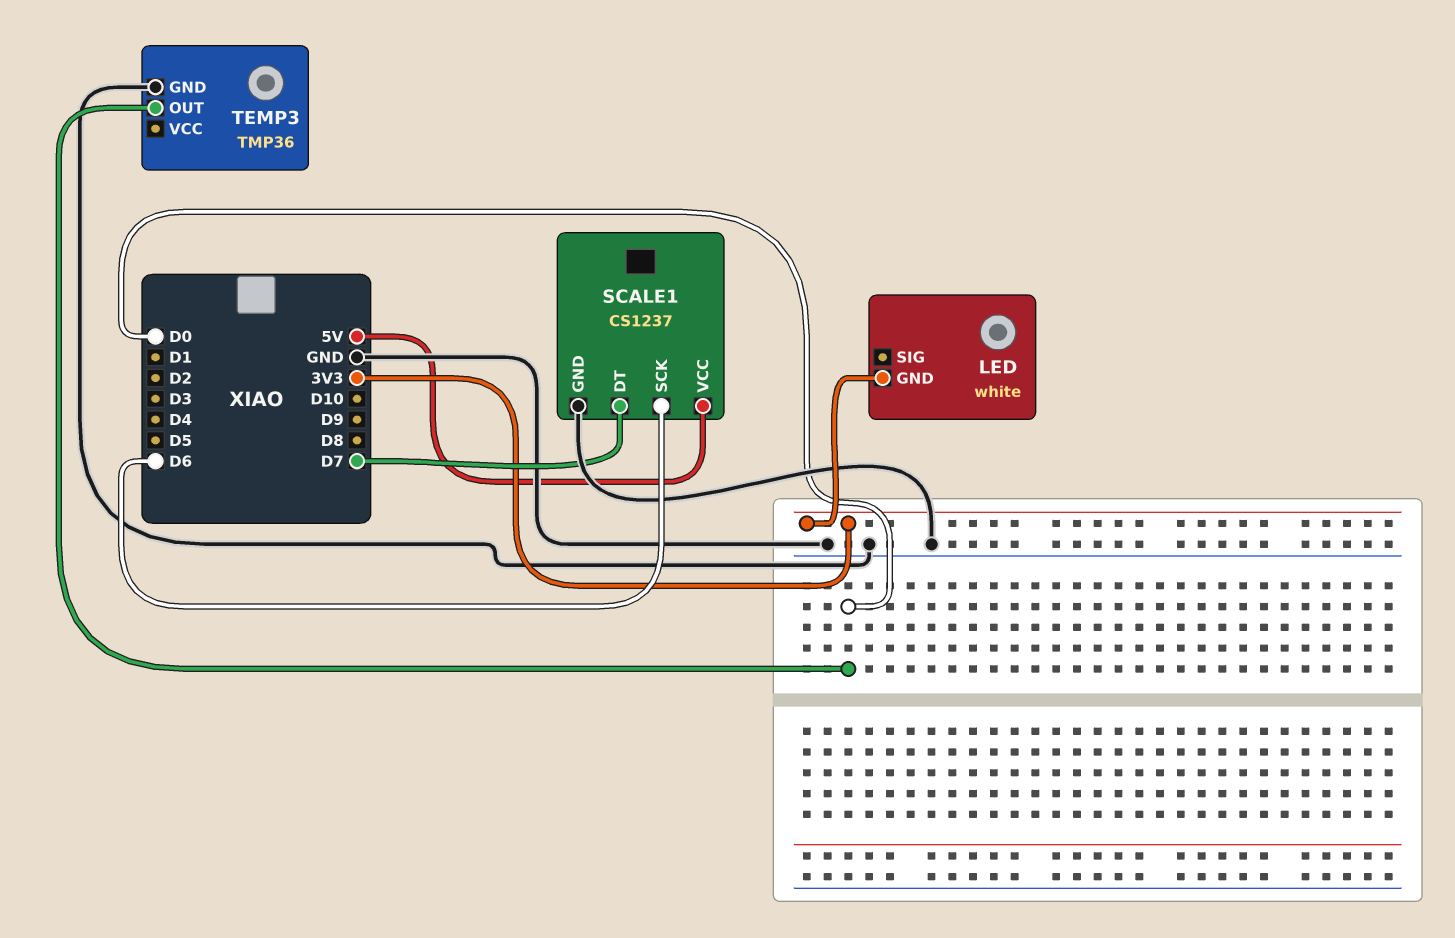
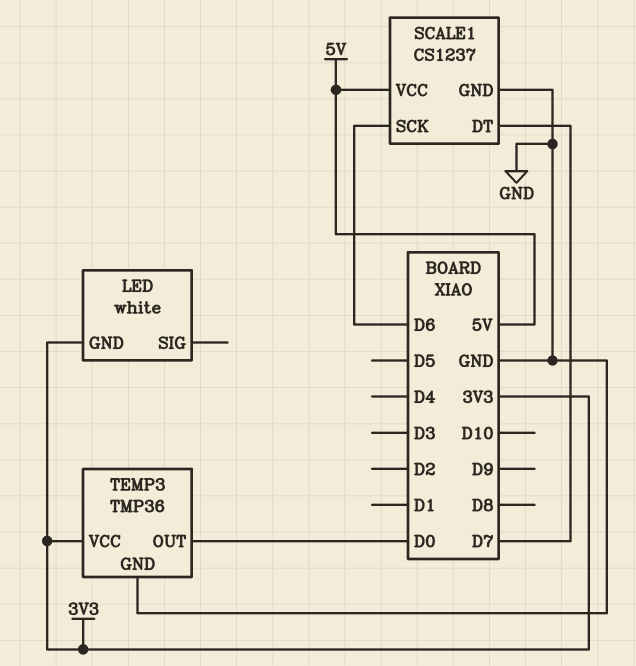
TEMP3 pin VCC: none -> 3V3

